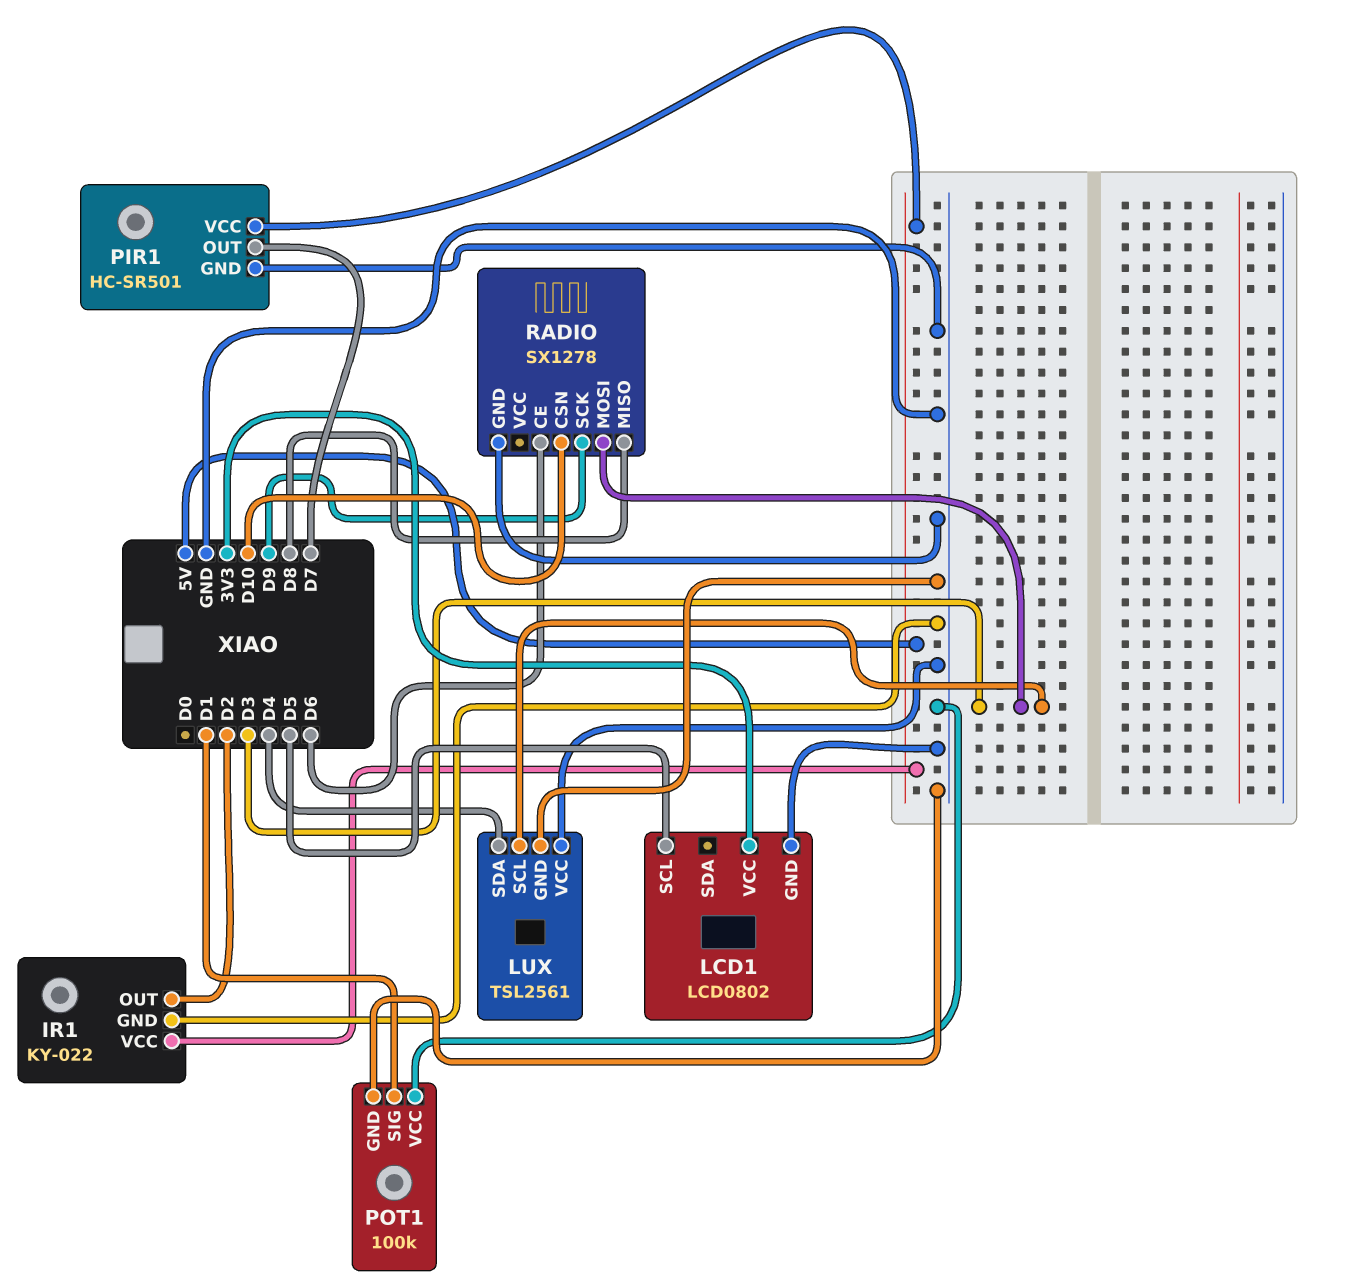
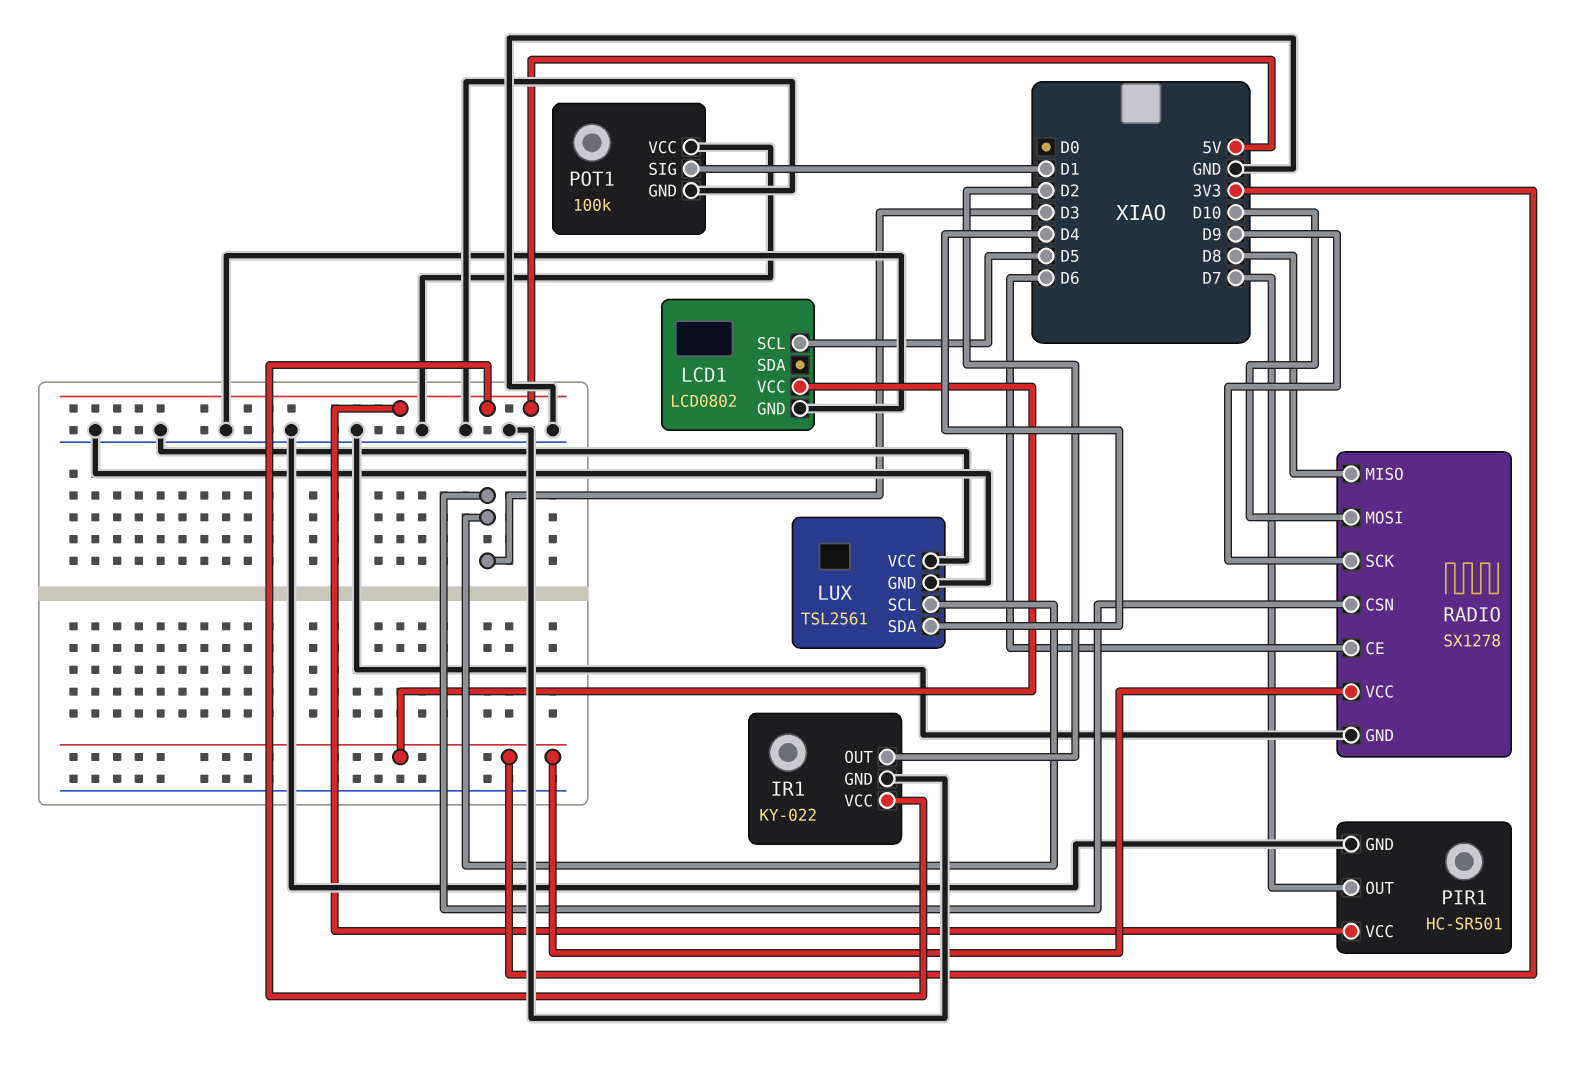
RADIO pin CSN: D10 -> D3
RADIO pin MOSI: D3 -> D10
RADIO pin VCC: none -> 3V3

